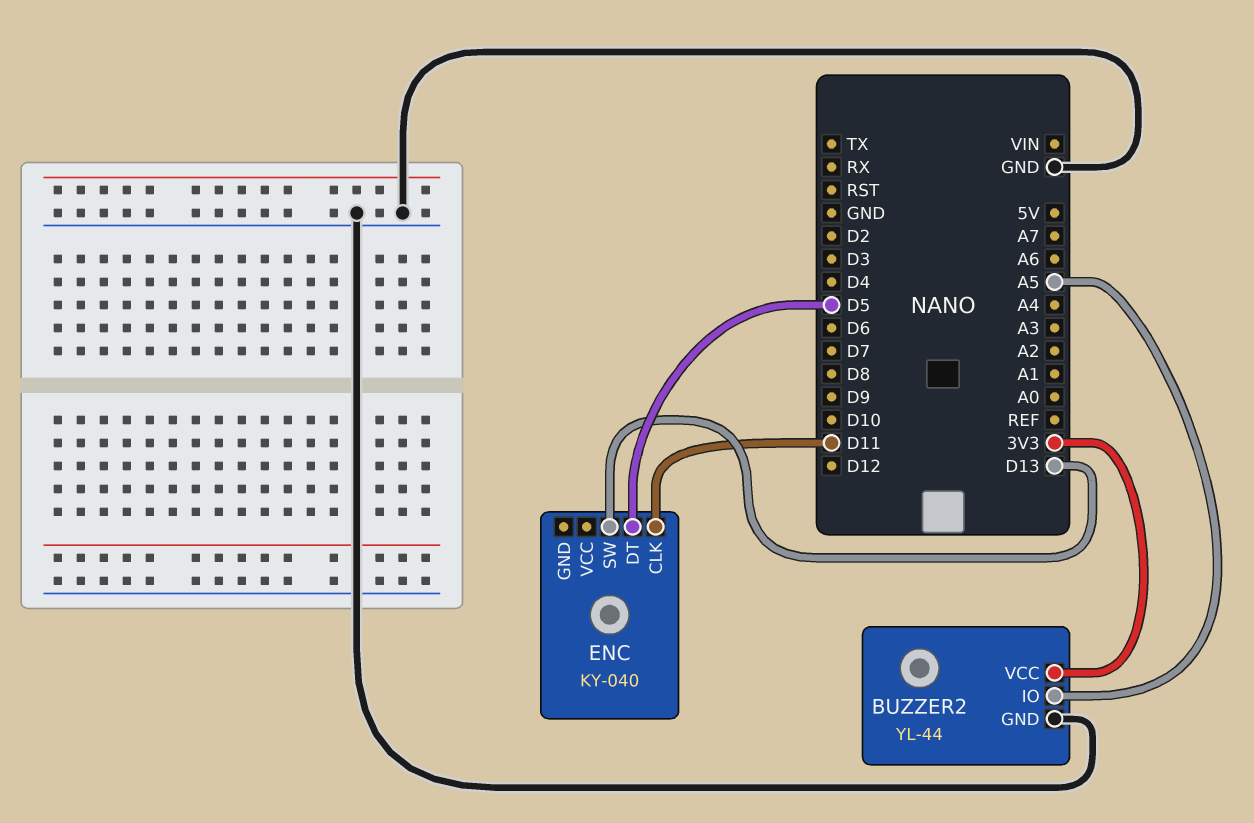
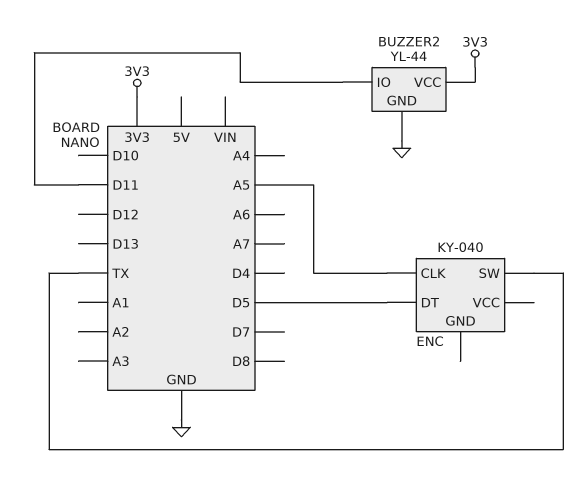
BUZZER2 pin IO: A5 -> D11
ENC pin CLK: D11 -> A5
ENC pin SW: D13 -> TX

